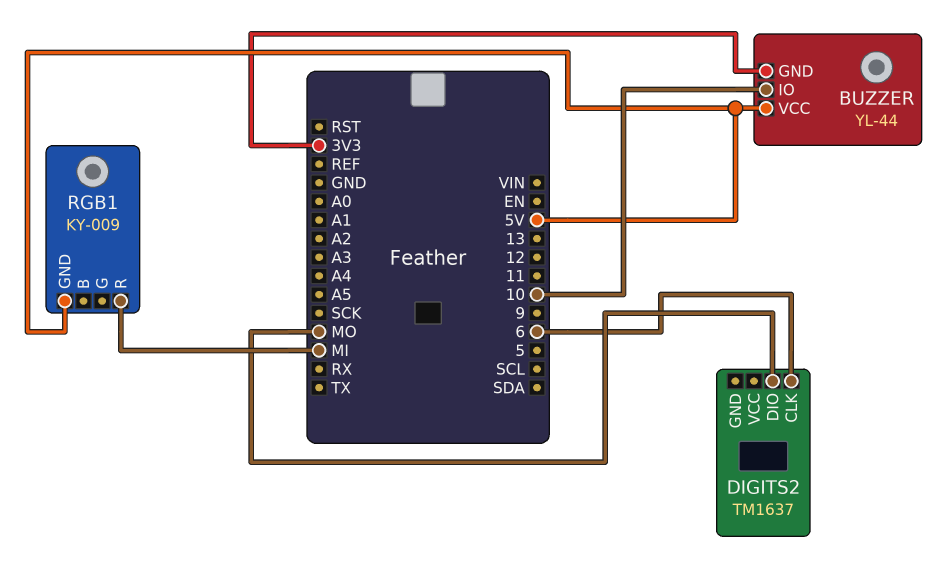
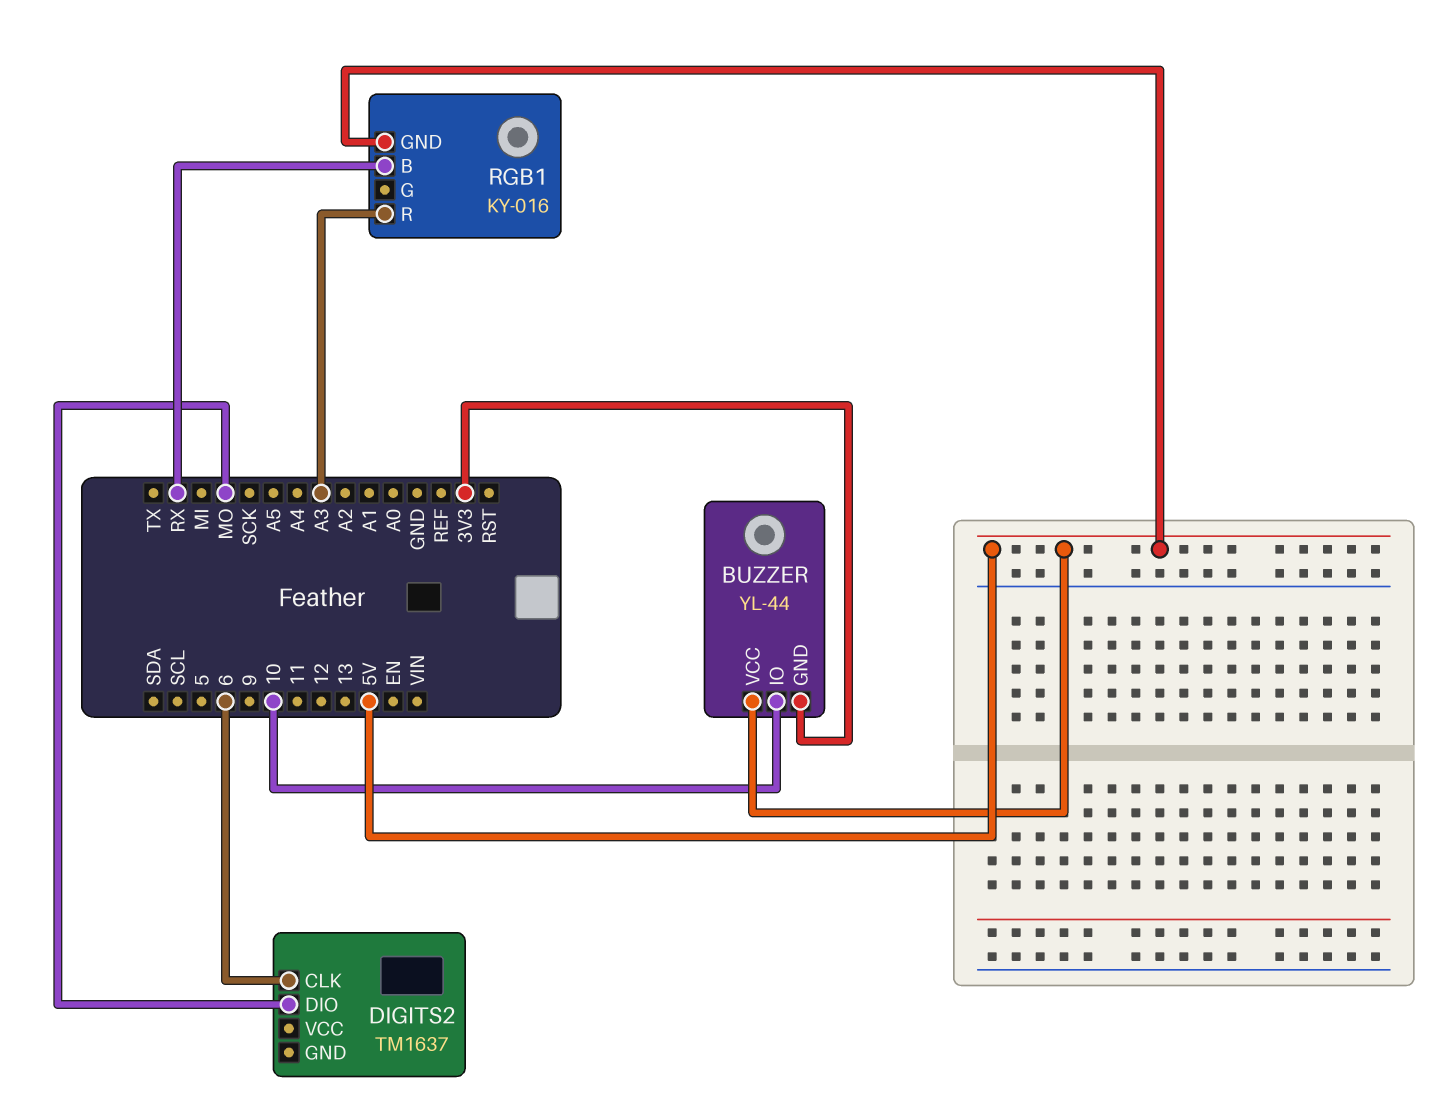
RGB1: KY-009 -> KY-016
RGB1 pin B: none -> RX
RGB1 pin R: MI -> A3

